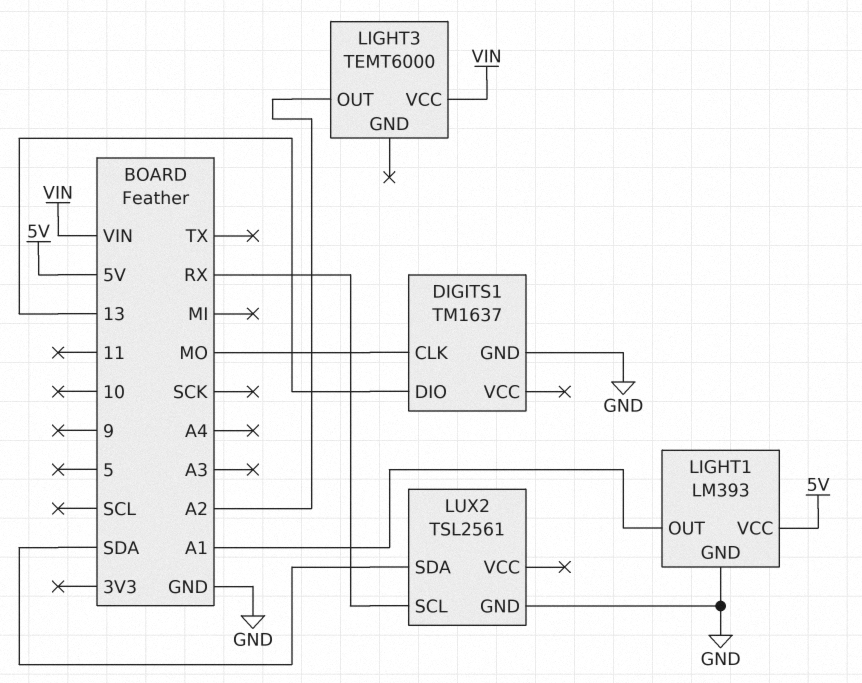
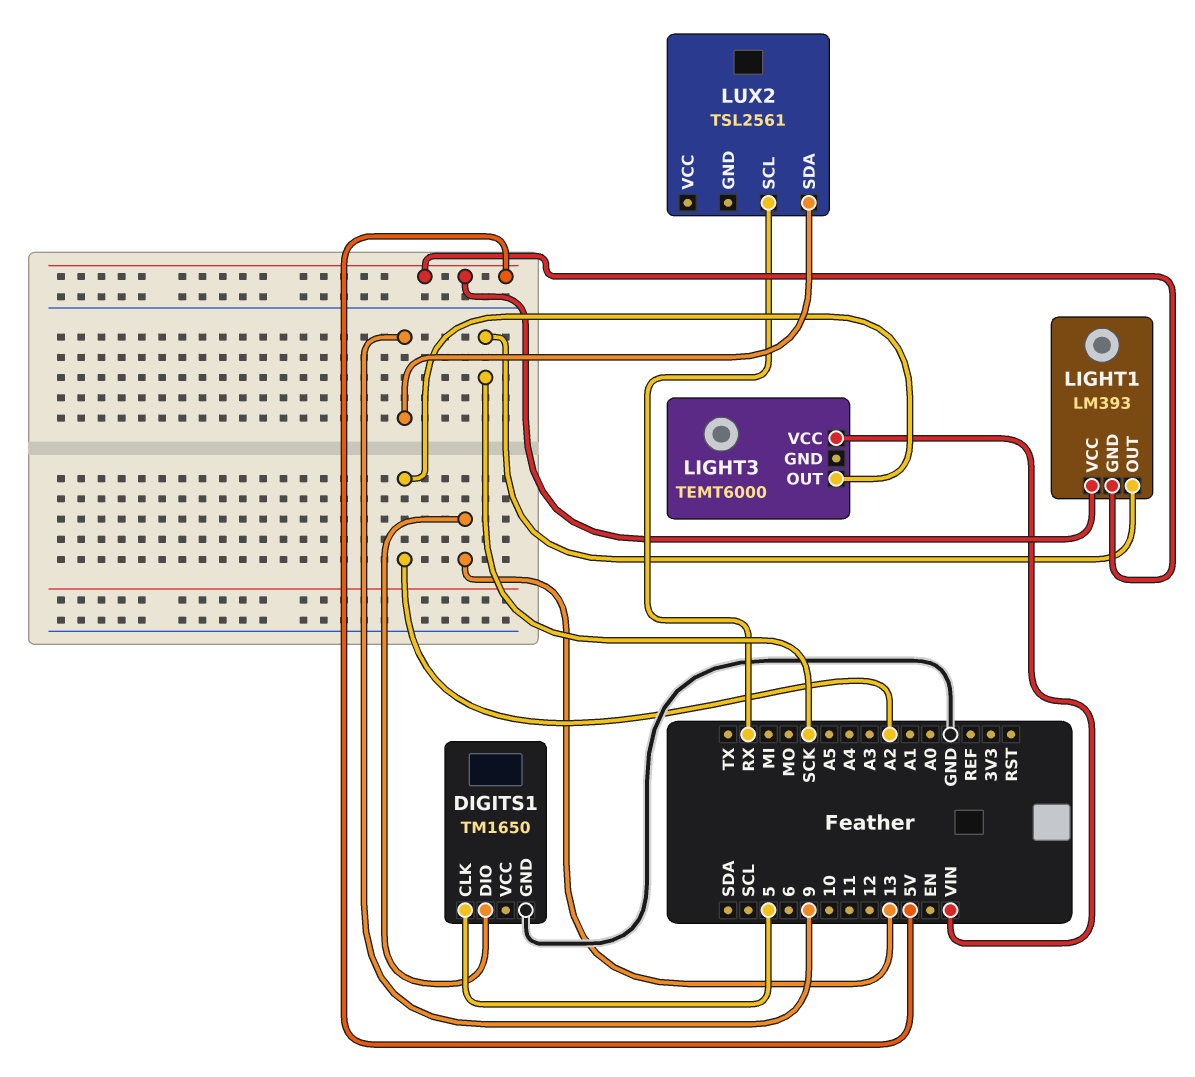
DIGITS1: TM1637 -> TM1650
DIGITS1 pin CLK: MO -> 5
LIGHT1 pin GND: GND -> 5V
LIGHT1 pin OUT: A1 -> SCK
LUX2 pin GND: GND -> none
LUX2 pin SDA: SDA -> 9

